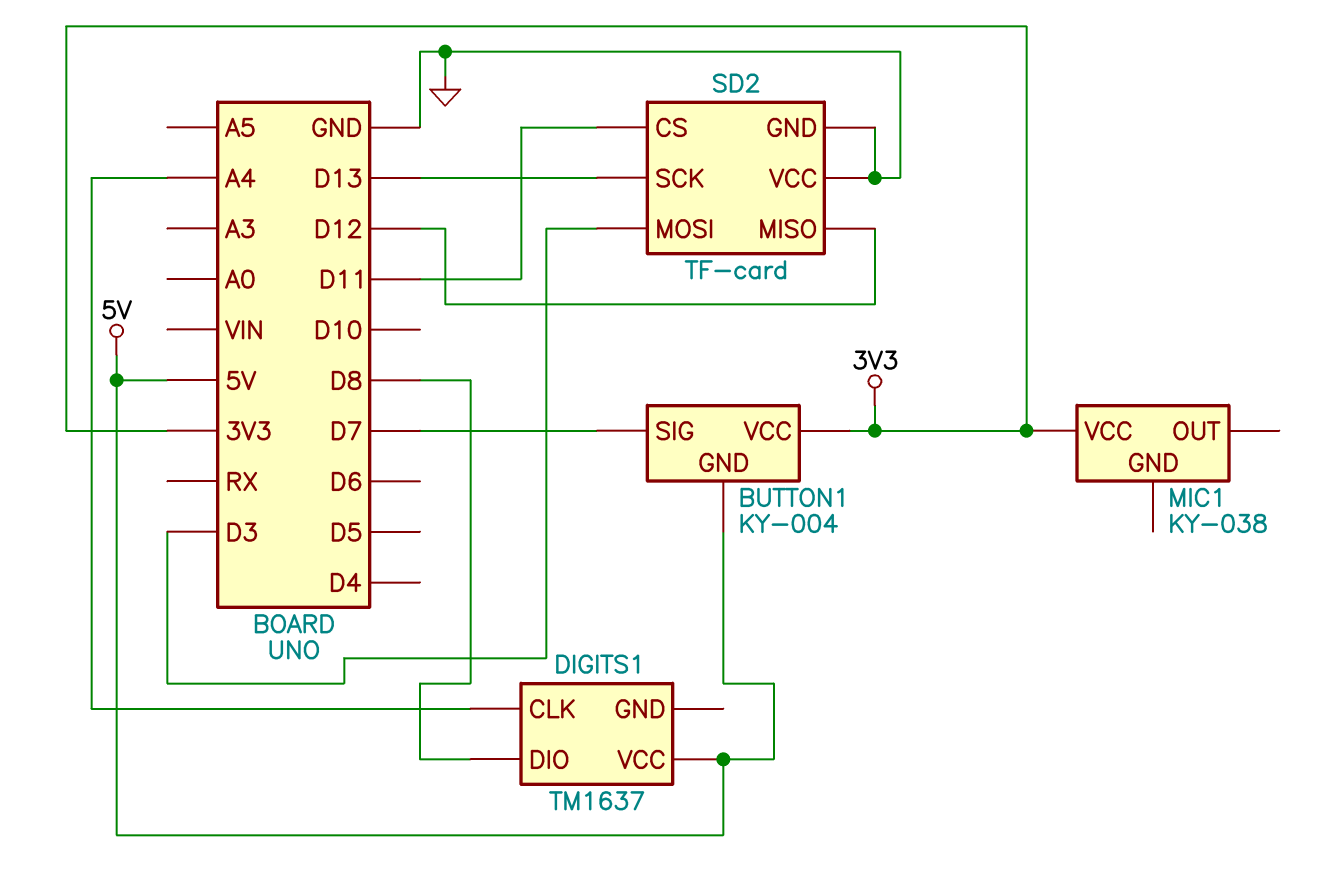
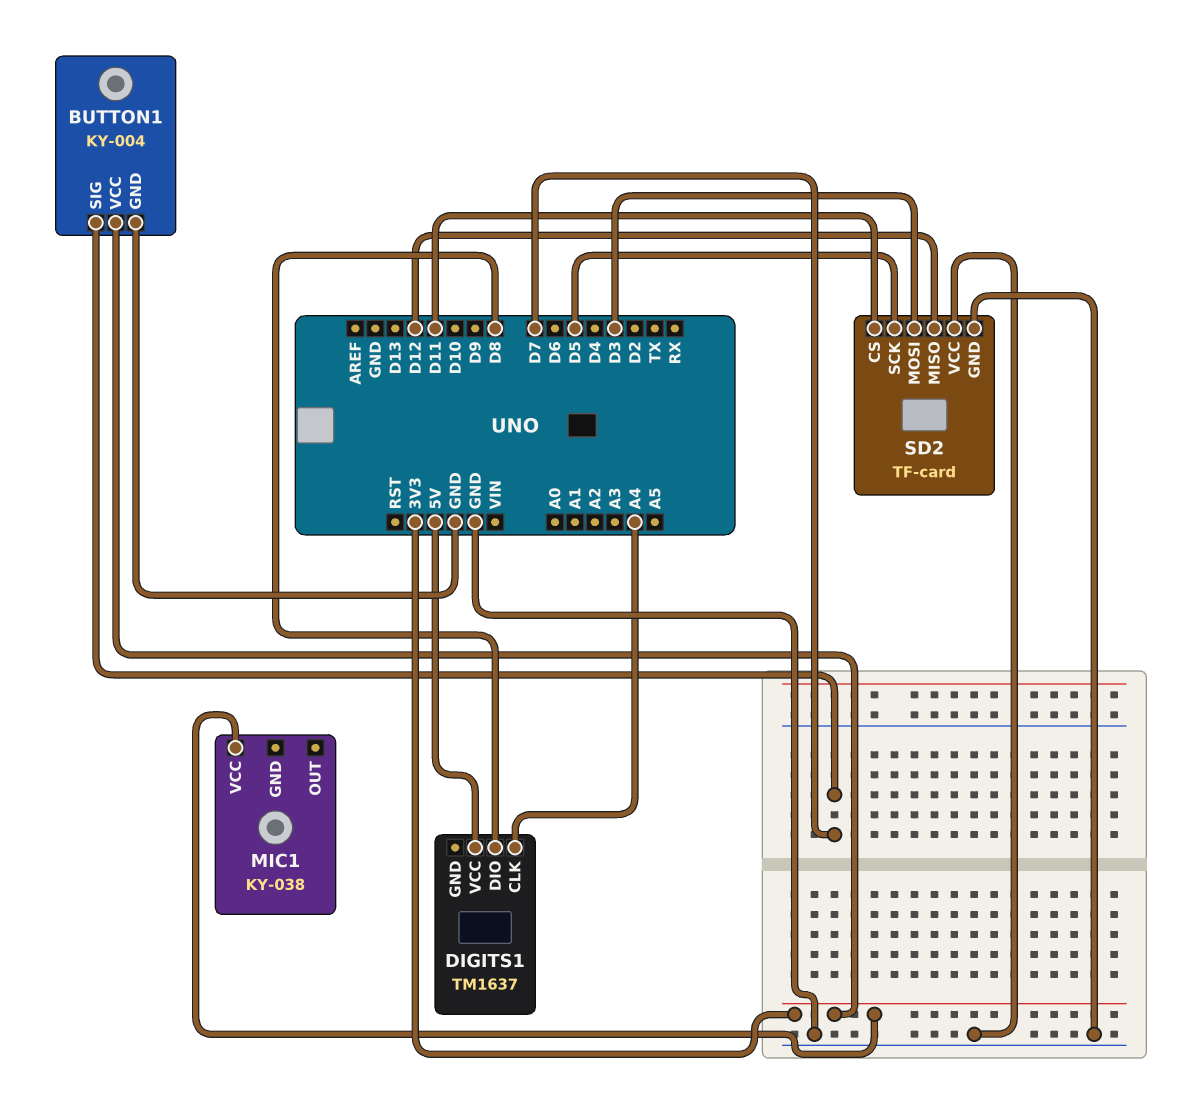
BUTTON1 pin GND: 5V -> GND
SD2 pin SCK: D13 -> D5

